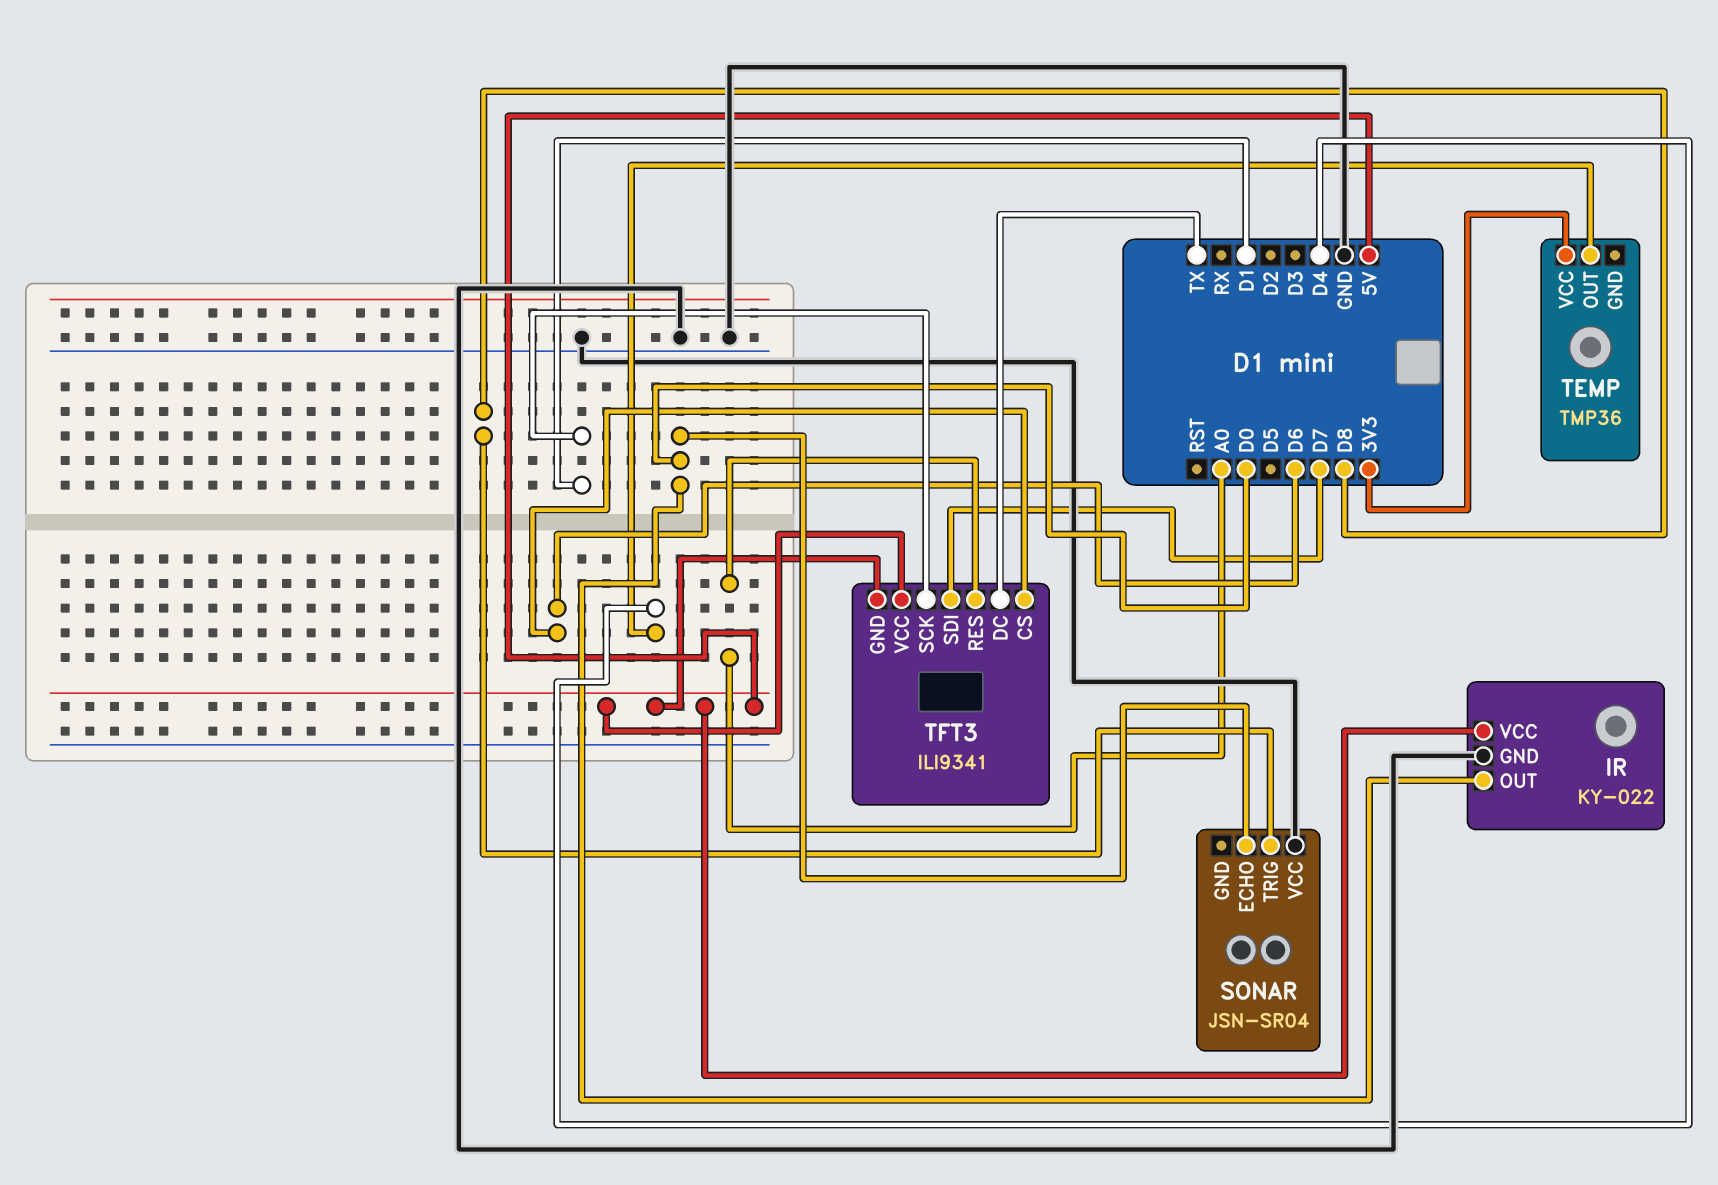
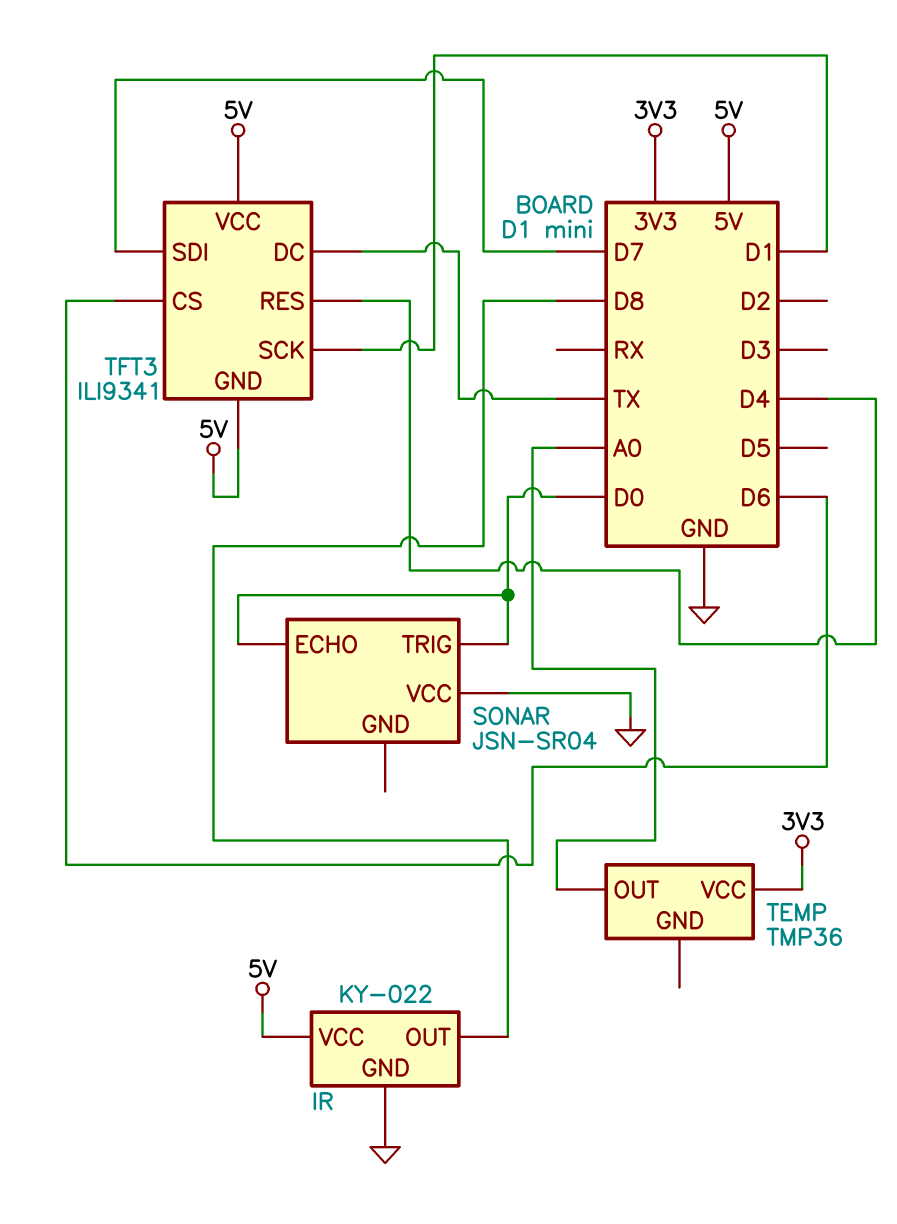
IR pin OUT: D0 -> D8
SONAR pin TRIG: D8 -> D0
TEMP pin OUT: D4 -> A0
TFT3 pin RES: A0 -> D4

